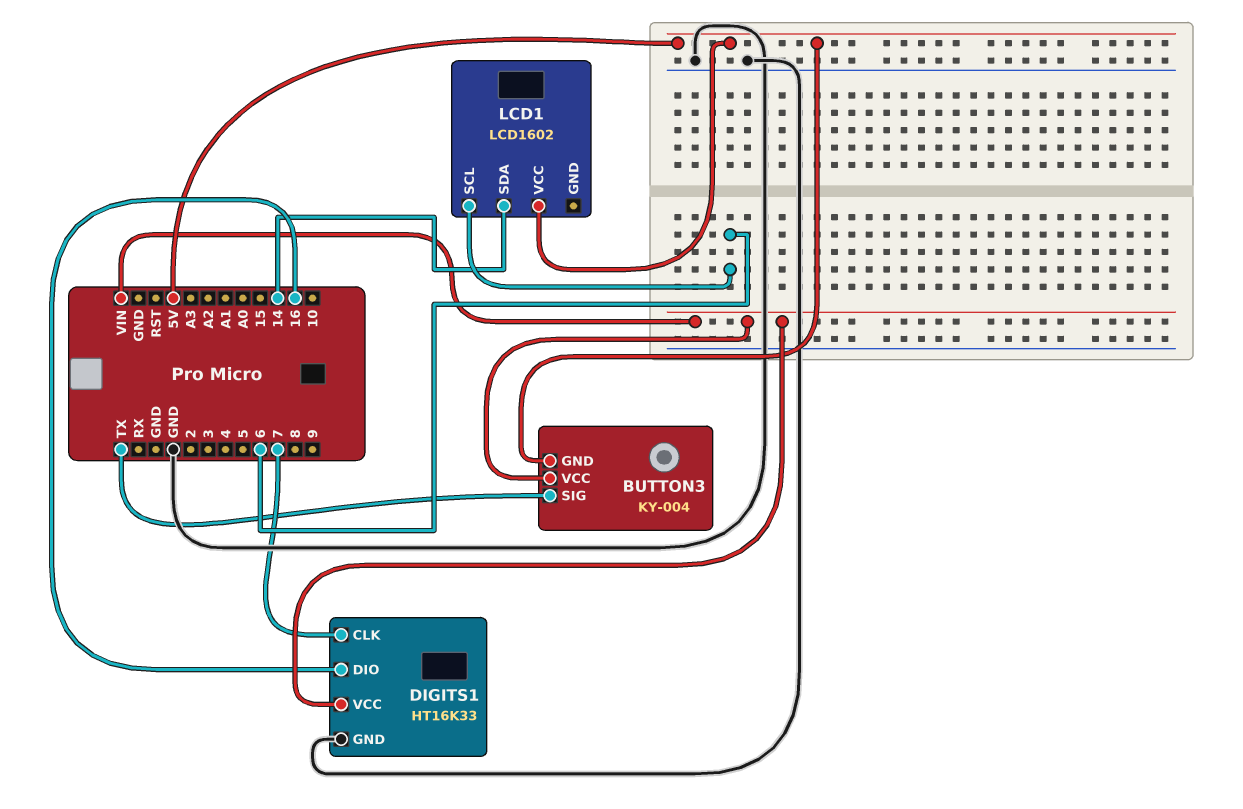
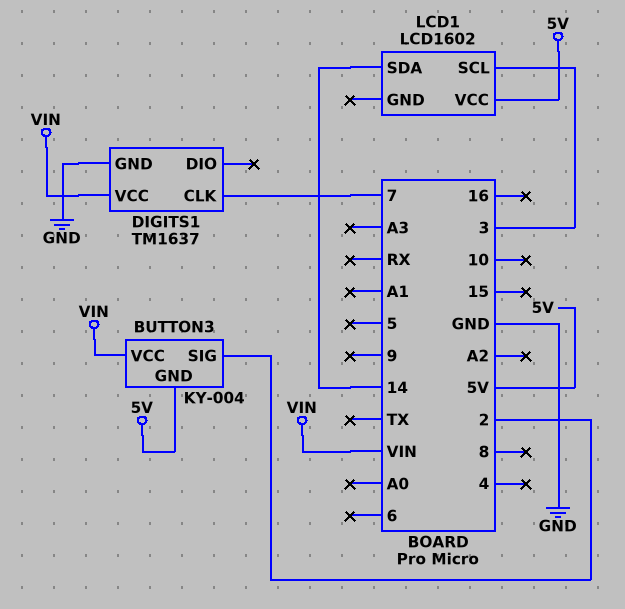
BUTTON3 pin SIG: TX -> 2
DIGITS1: HT16K33 -> TM1637
DIGITS1 pin DIO: 16 -> none
LCD1 pin SCL: 6 -> 3

